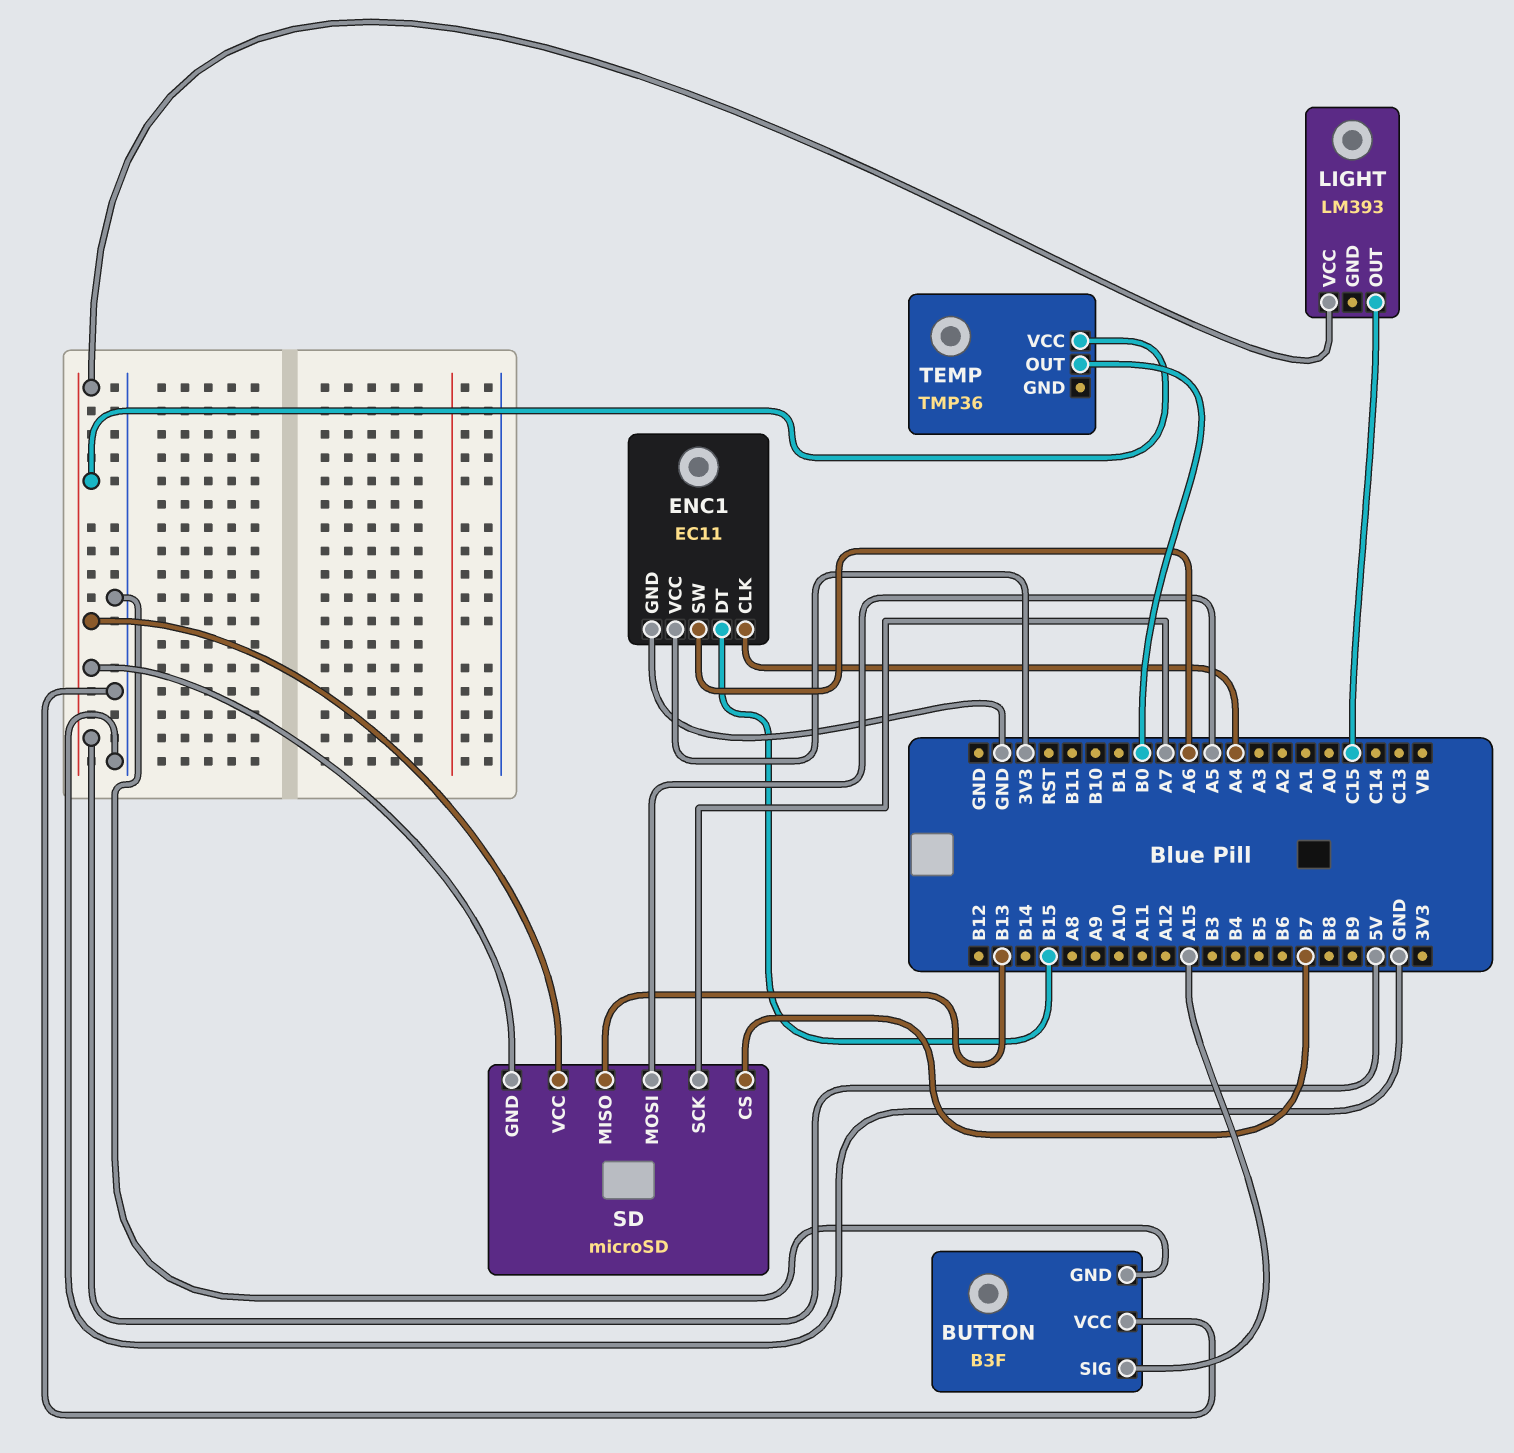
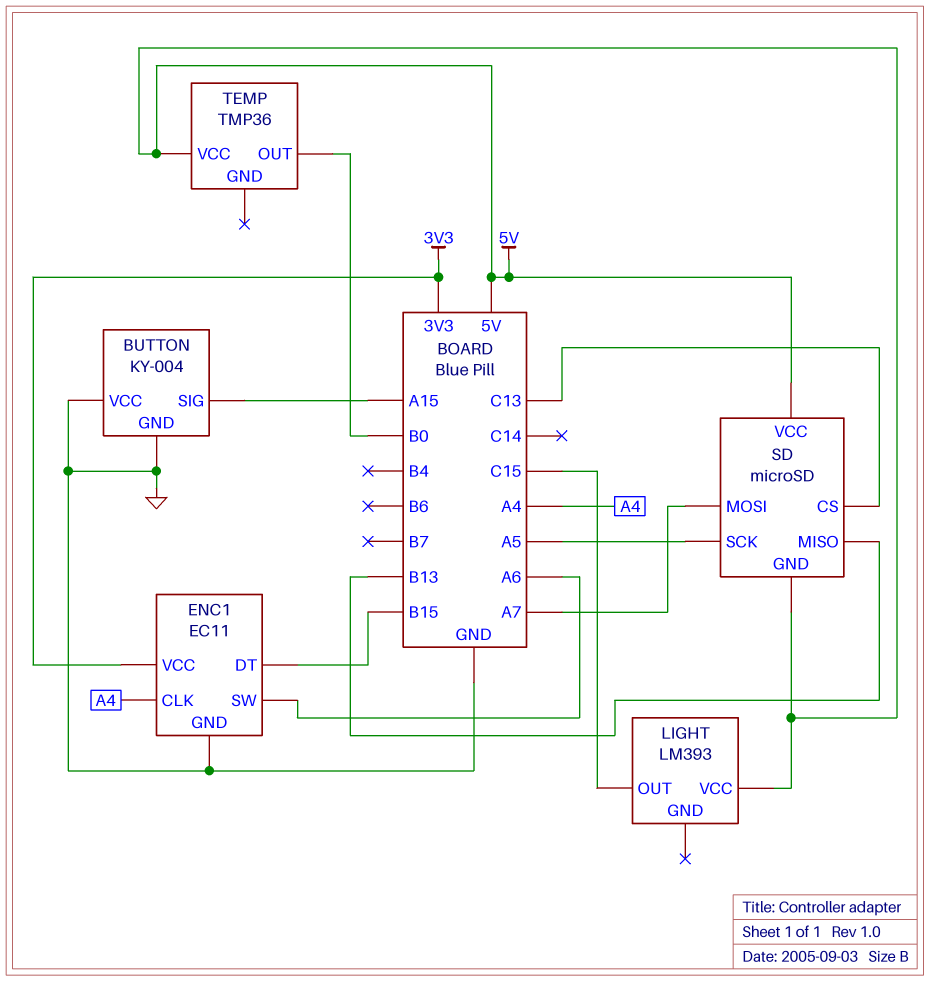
BUTTON: B3F -> KY-004
SD pin CS: B7 -> C13
SD pin MOSI: A5 -> A7
SD pin SCK: A7 -> A5

